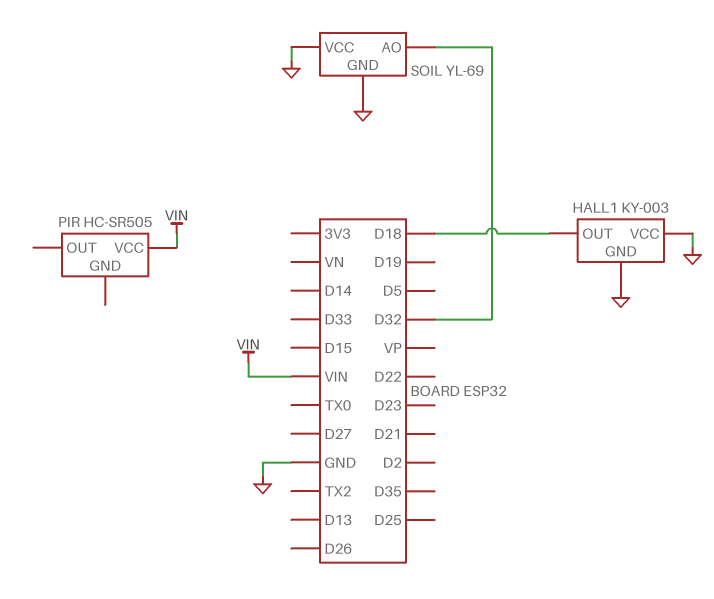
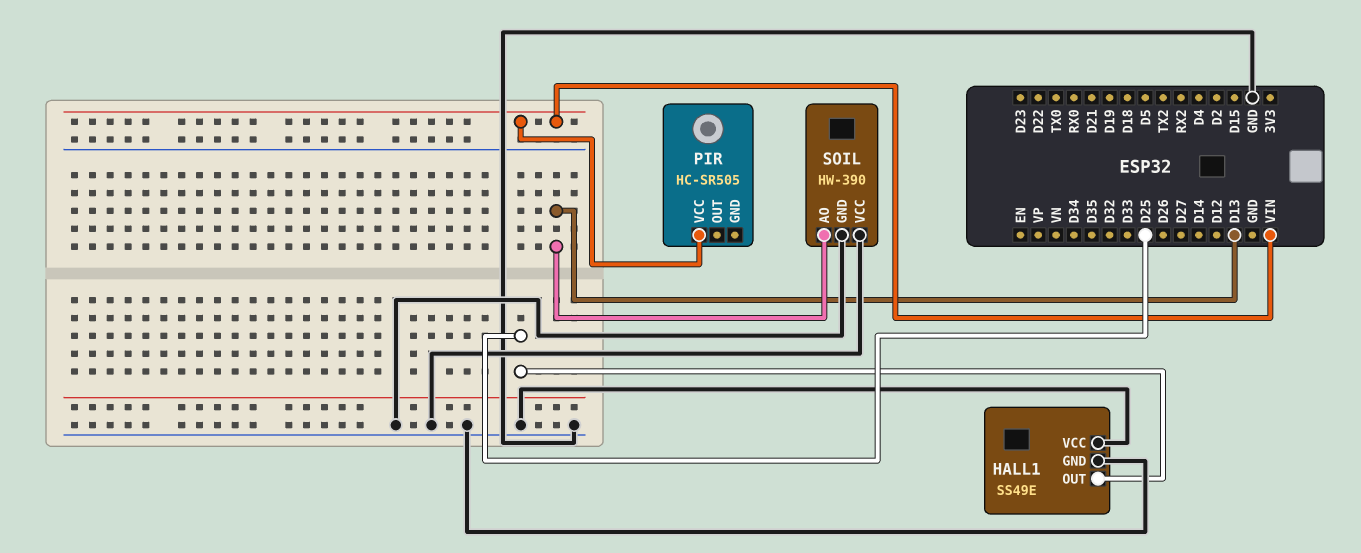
HALL1: KY-003 -> SS49E
HALL1 pin OUT: D18 -> D25
SOIL: YL-69 -> HW-390
SOIL pin AO: D32 -> D13

